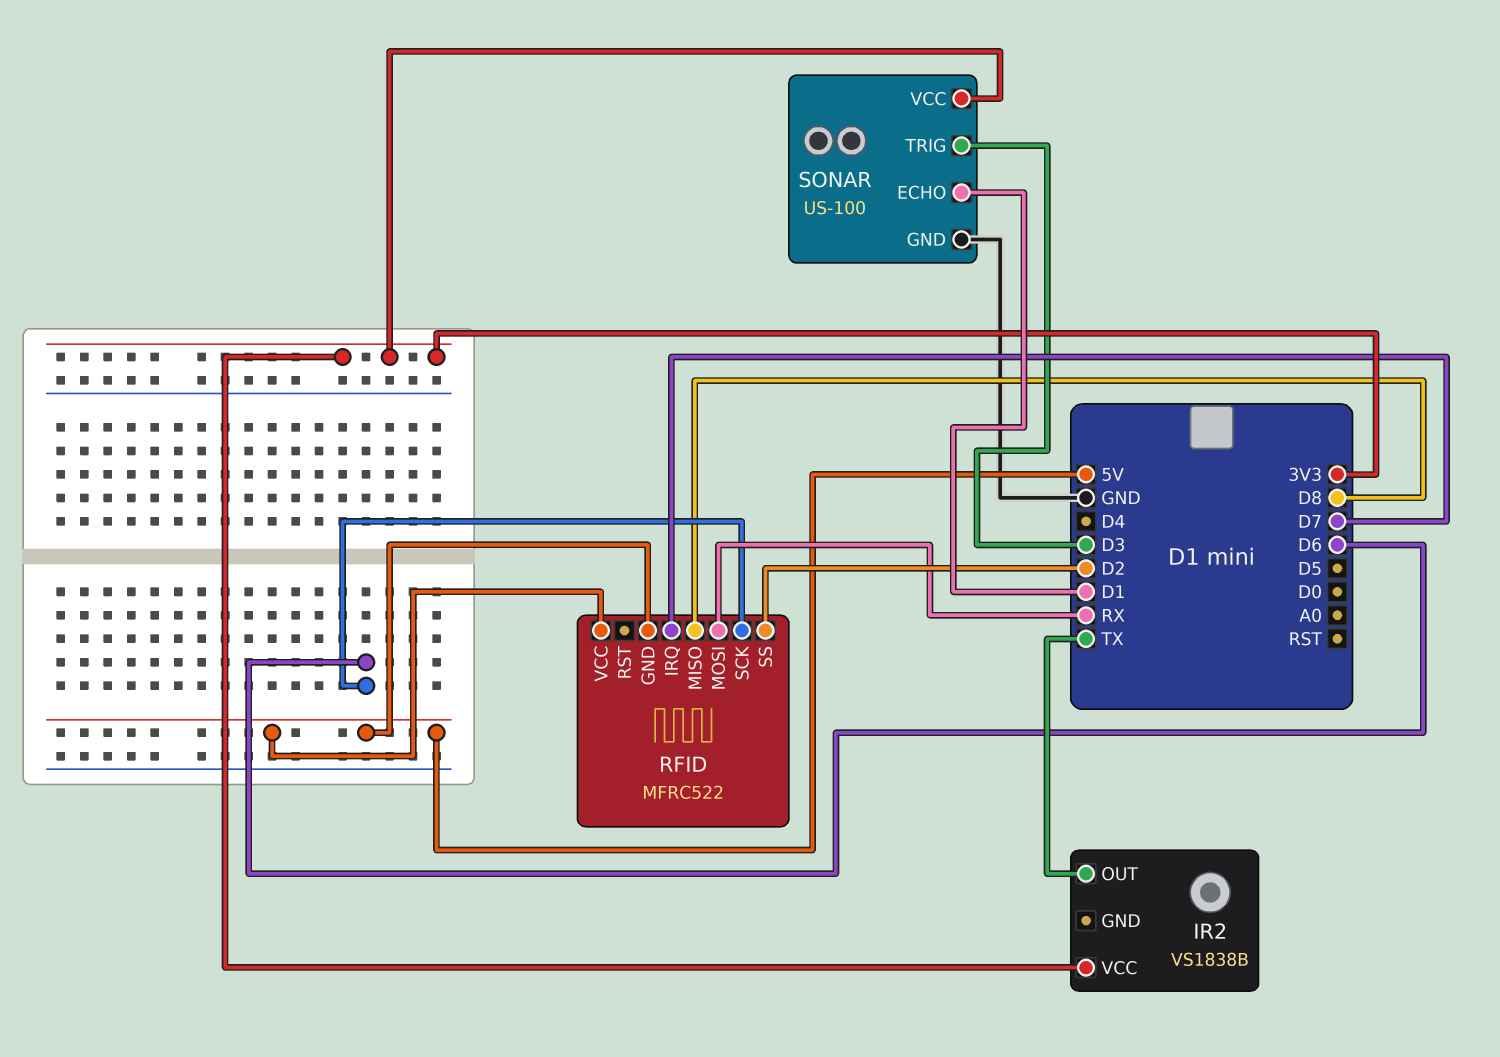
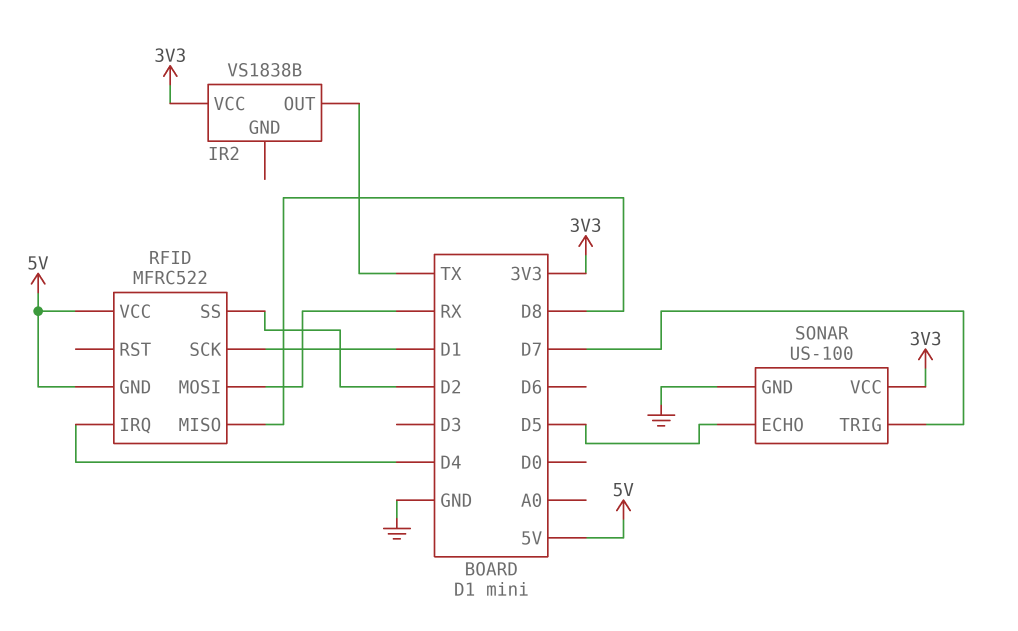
RFID pin IRQ: D7 -> D4
RFID pin SCK: D6 -> D1
SONAR pin ECHO: D1 -> D5
SONAR pin TRIG: D3 -> D7

